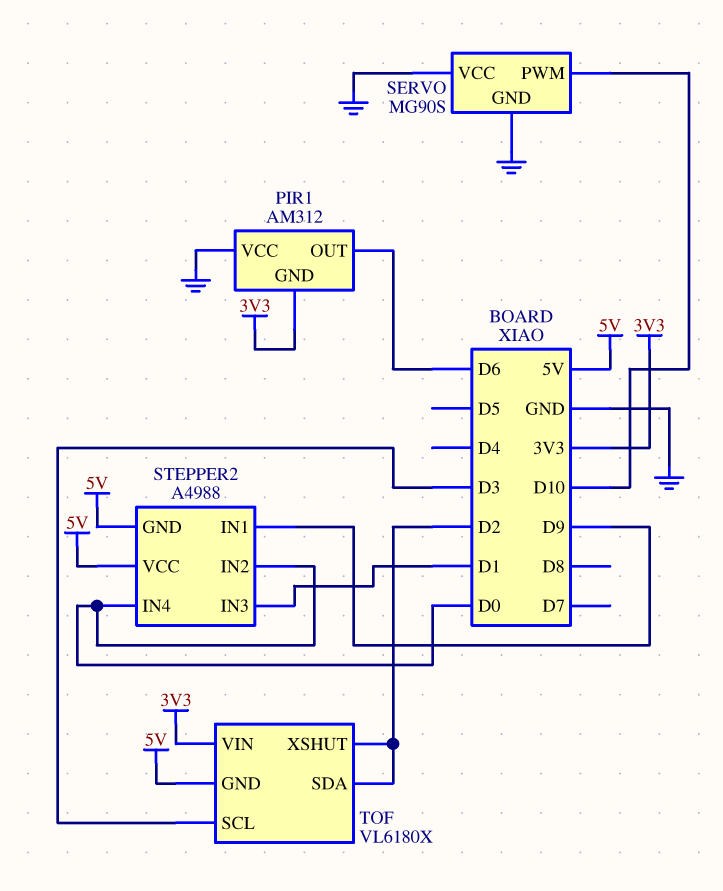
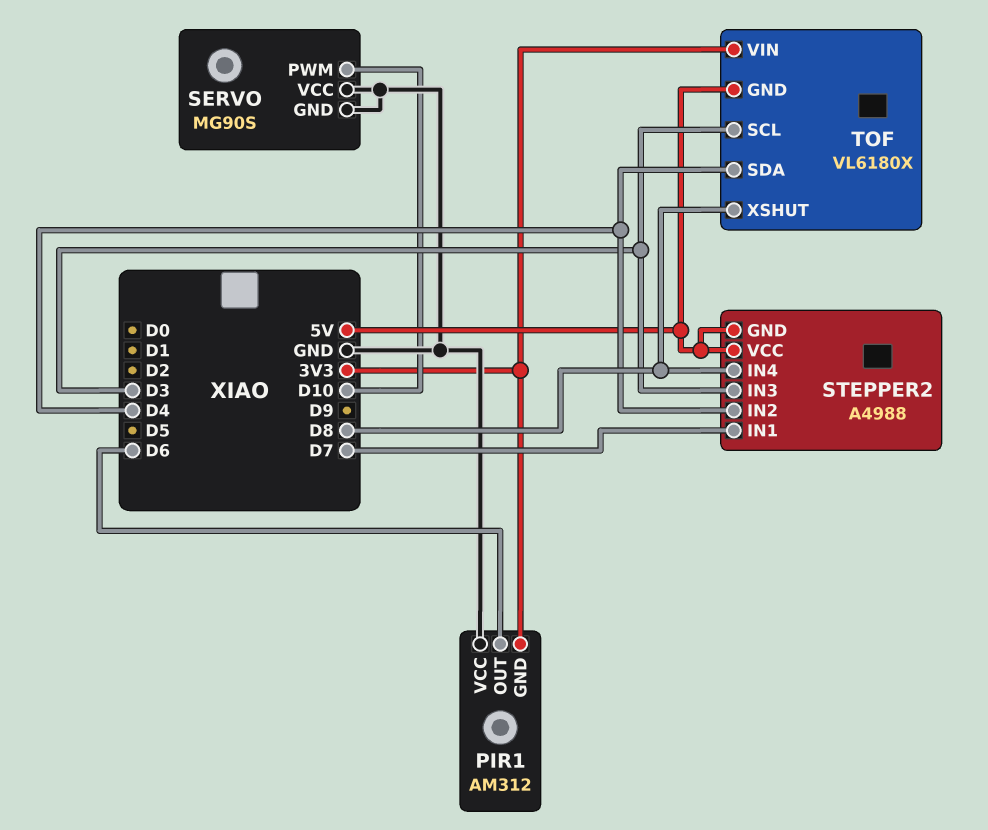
STEPPER2 pin IN1: D9 -> D7
STEPPER2 pin IN2: D0 -> D4
STEPPER2 pin IN3: D1 -> D3
STEPPER2 pin IN4: D0 -> D8
TOF pin SDA: D2 -> D4
TOF pin XSHUT: D2 -> D8

